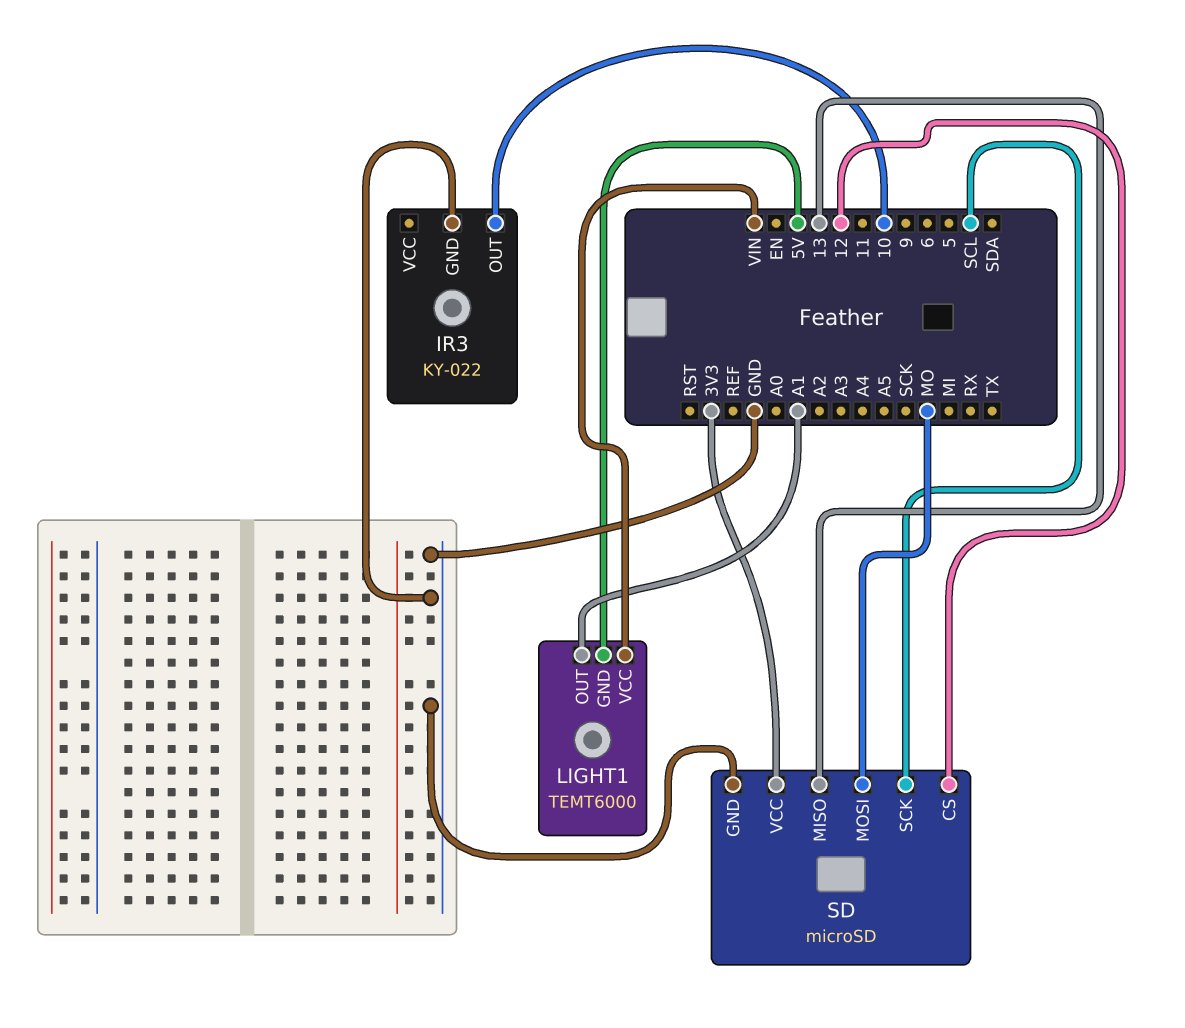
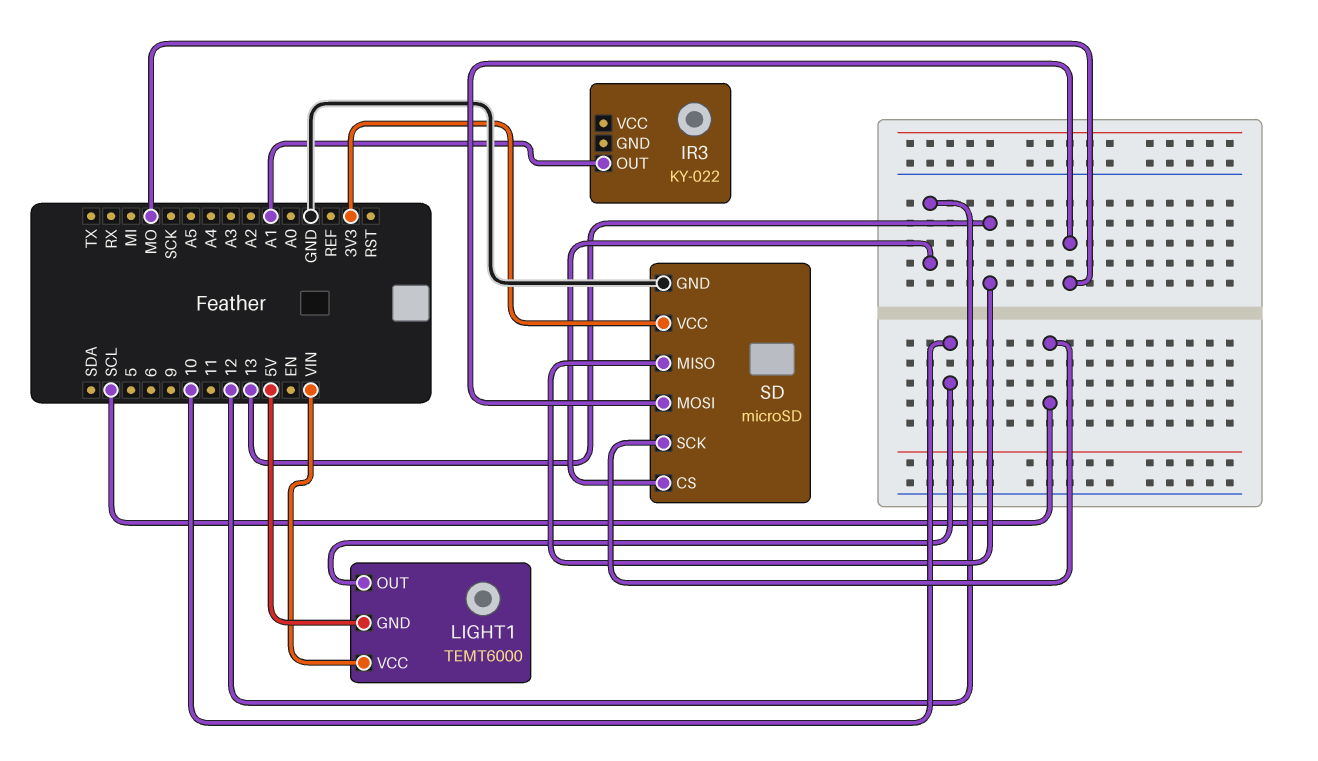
IR3 pin GND: GND -> none
IR3 pin OUT: 10 -> A1
LIGHT1 pin OUT: A1 -> 10

